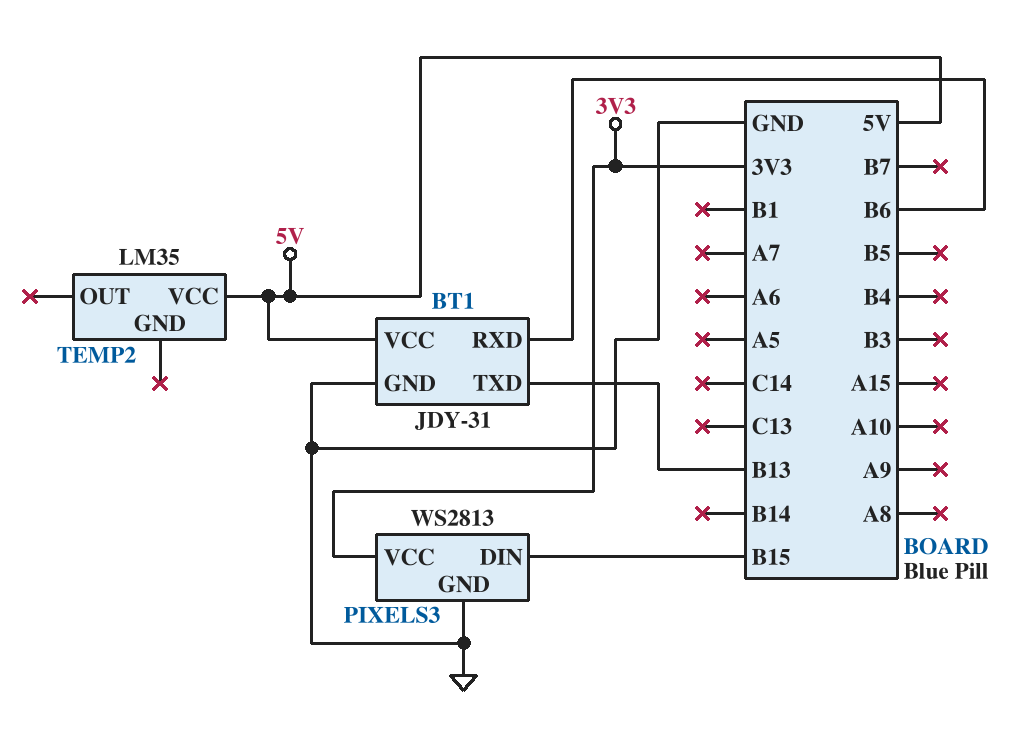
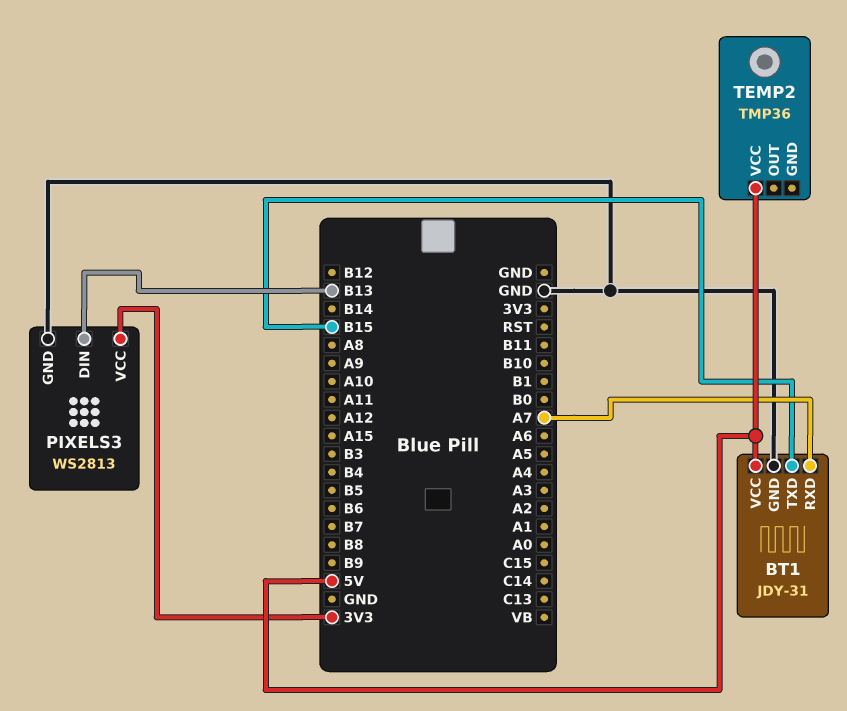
BT1 pin RXD: B6 -> A7
BT1 pin TXD: B13 -> B15
PIXELS3 pin DIN: B15 -> B13
TEMP2: LM35 -> TMP36

